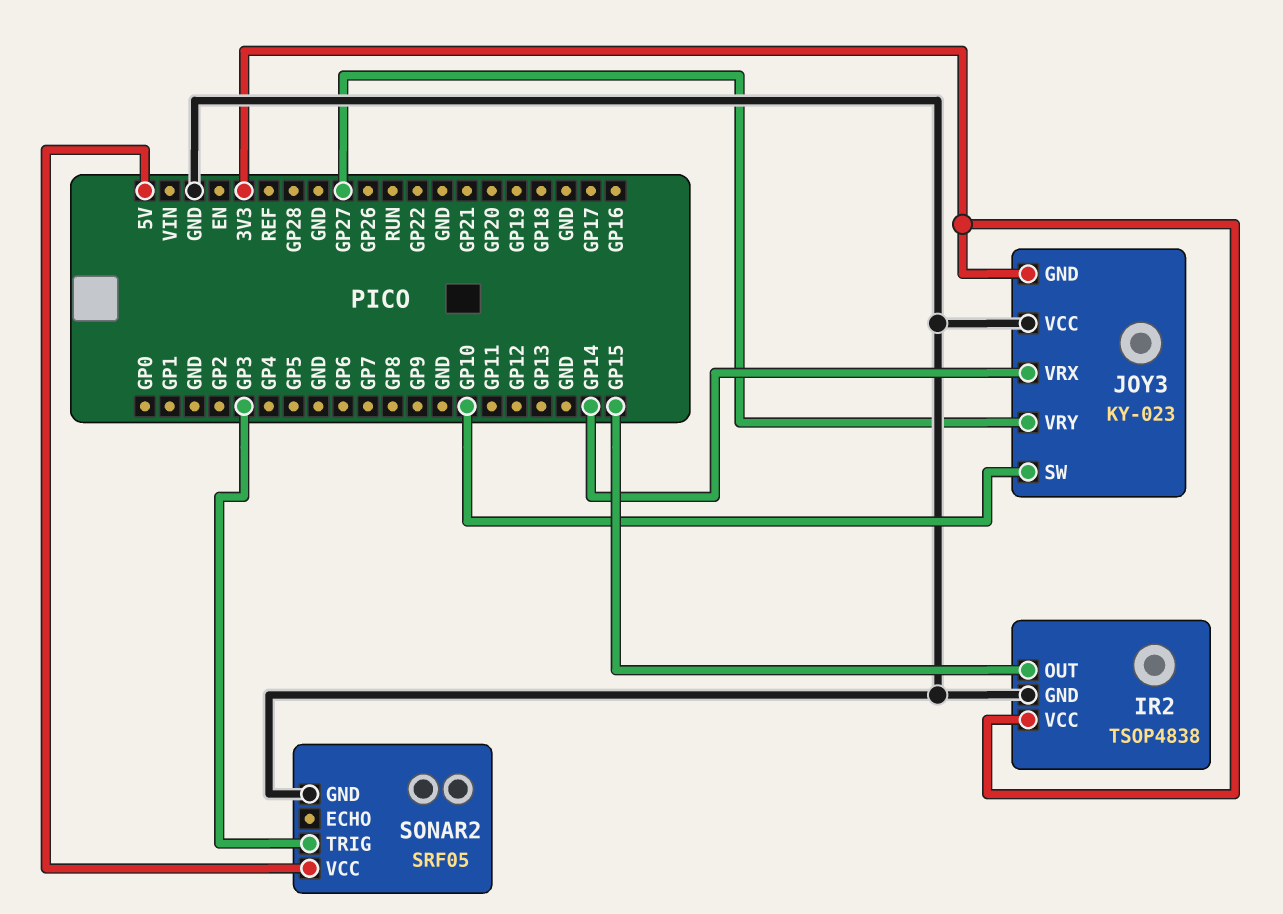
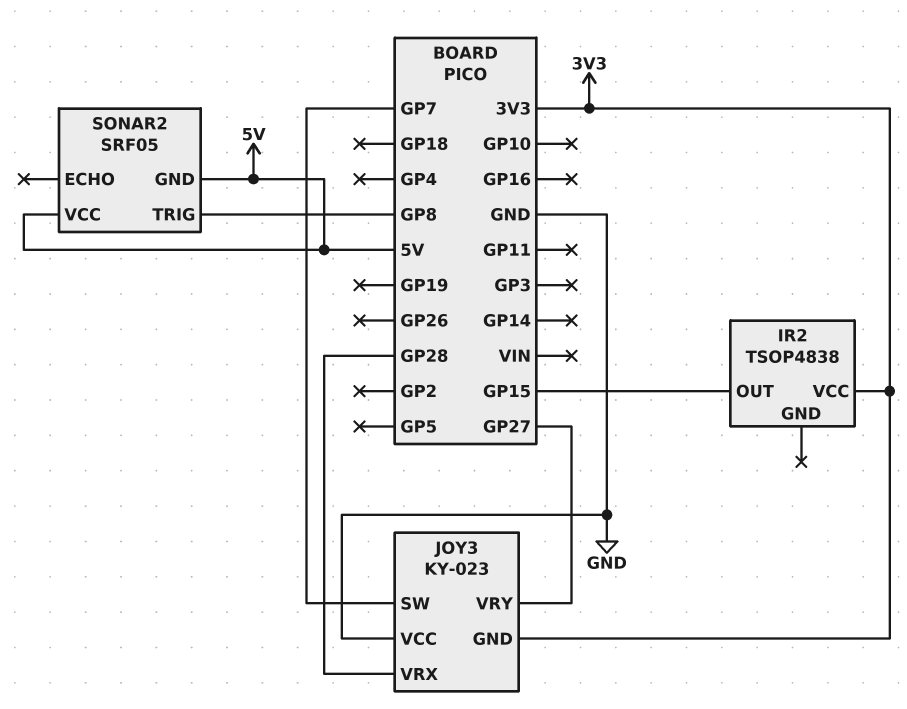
IR2 pin GND: GND -> none
JOY3 pin SW: GP10 -> GP7
JOY3 pin VRX: GP14 -> GP28
SONAR2 pin GND: GND -> 5V
SONAR2 pin TRIG: GP3 -> GP8

